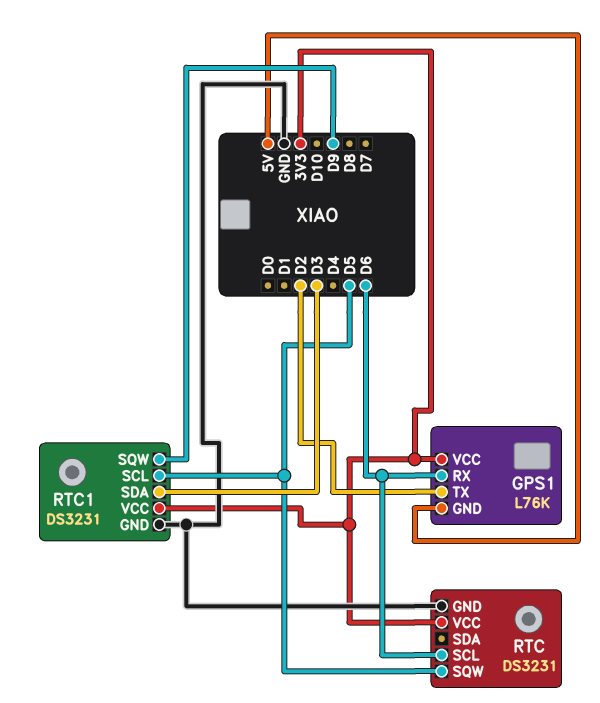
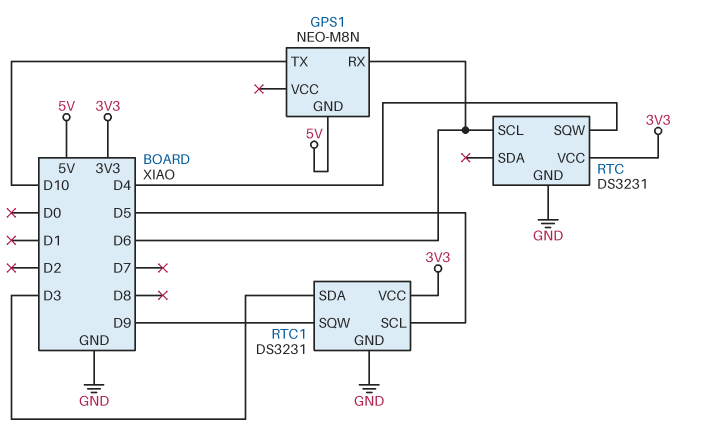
GPS1: L76K -> NEO-M8N
GPS1 pin TX: D2 -> D10
GPS1 pin VCC: 3V3 -> none
RTC pin SQW: D5 -> D4

